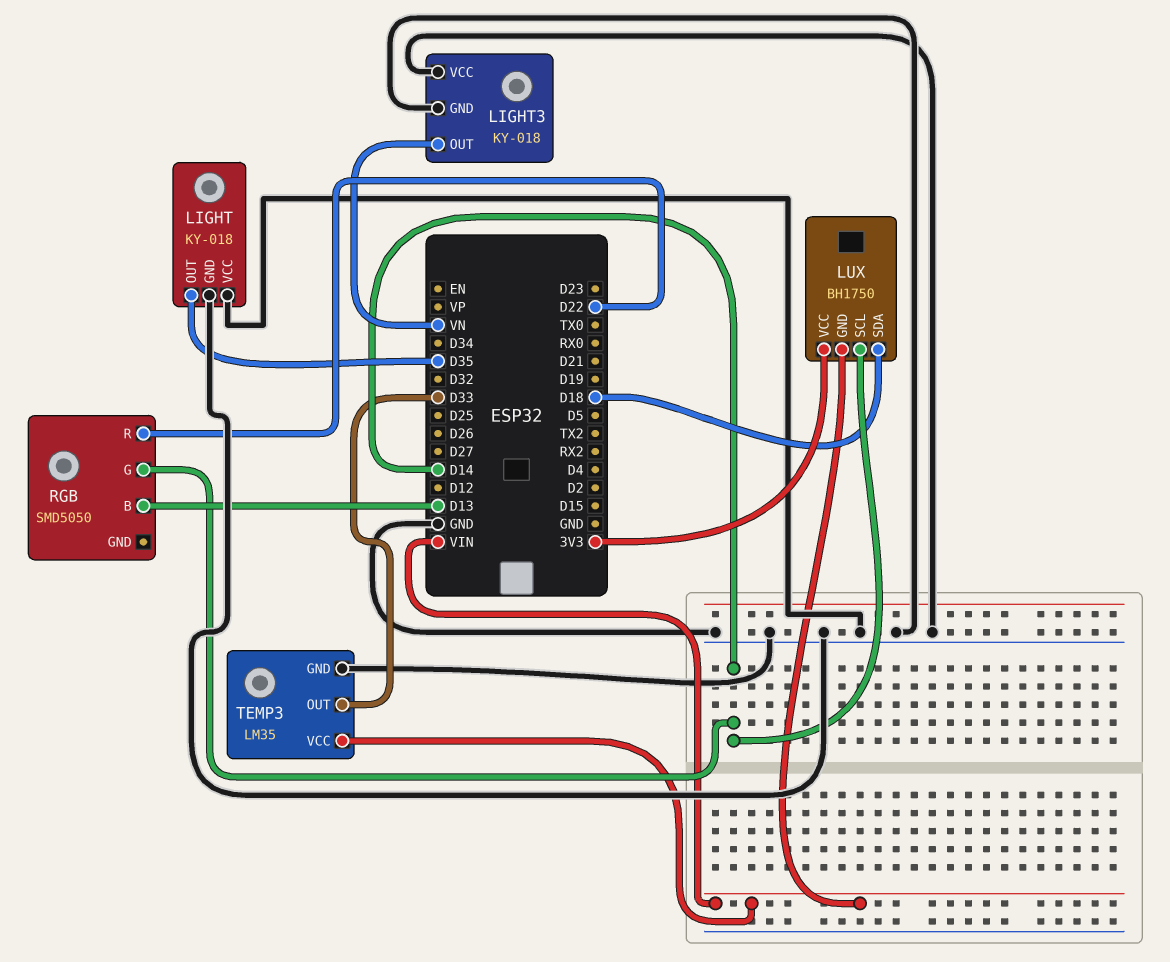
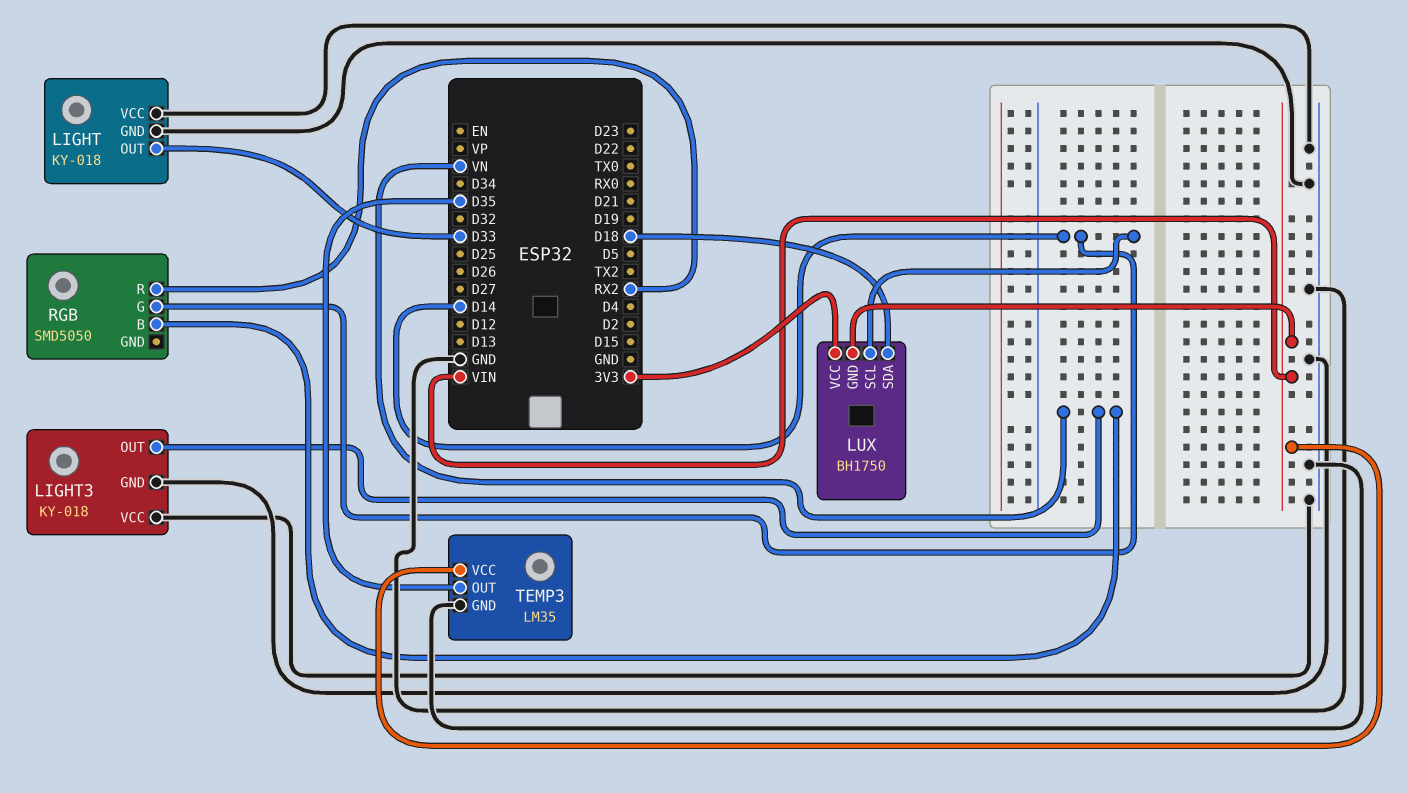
LIGHT pin OUT: D35 -> D33
RGB pin B: D13 -> VN
RGB pin R: D22 -> RX2
TEMP3 pin OUT: D33 -> D35

